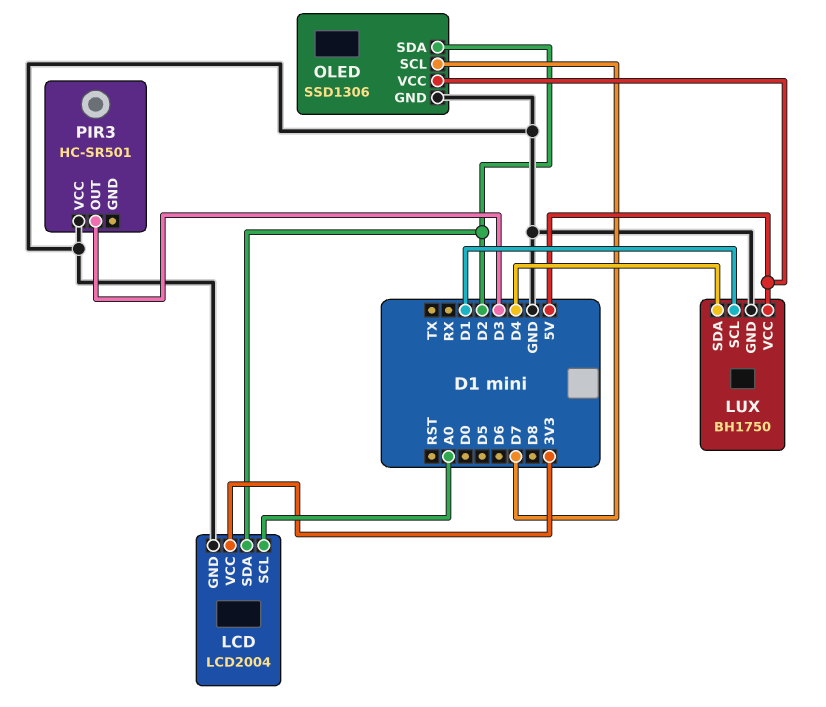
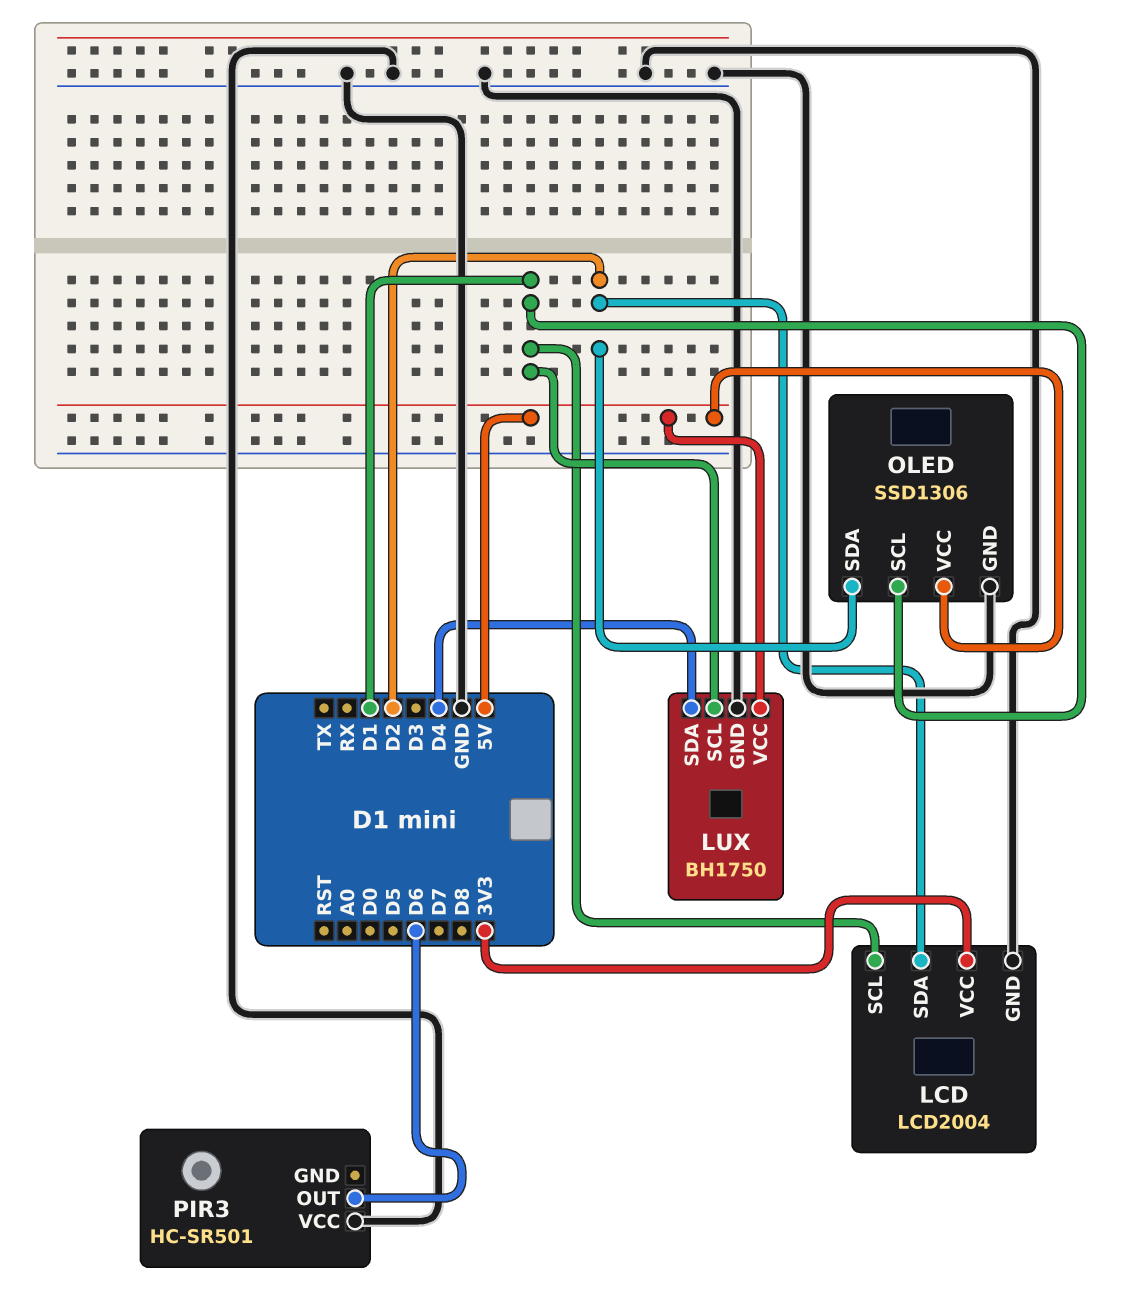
LCD pin SCL: A0 -> D1
OLED pin SCL: D7 -> D1
PIR3 pin OUT: D3 -> D6

